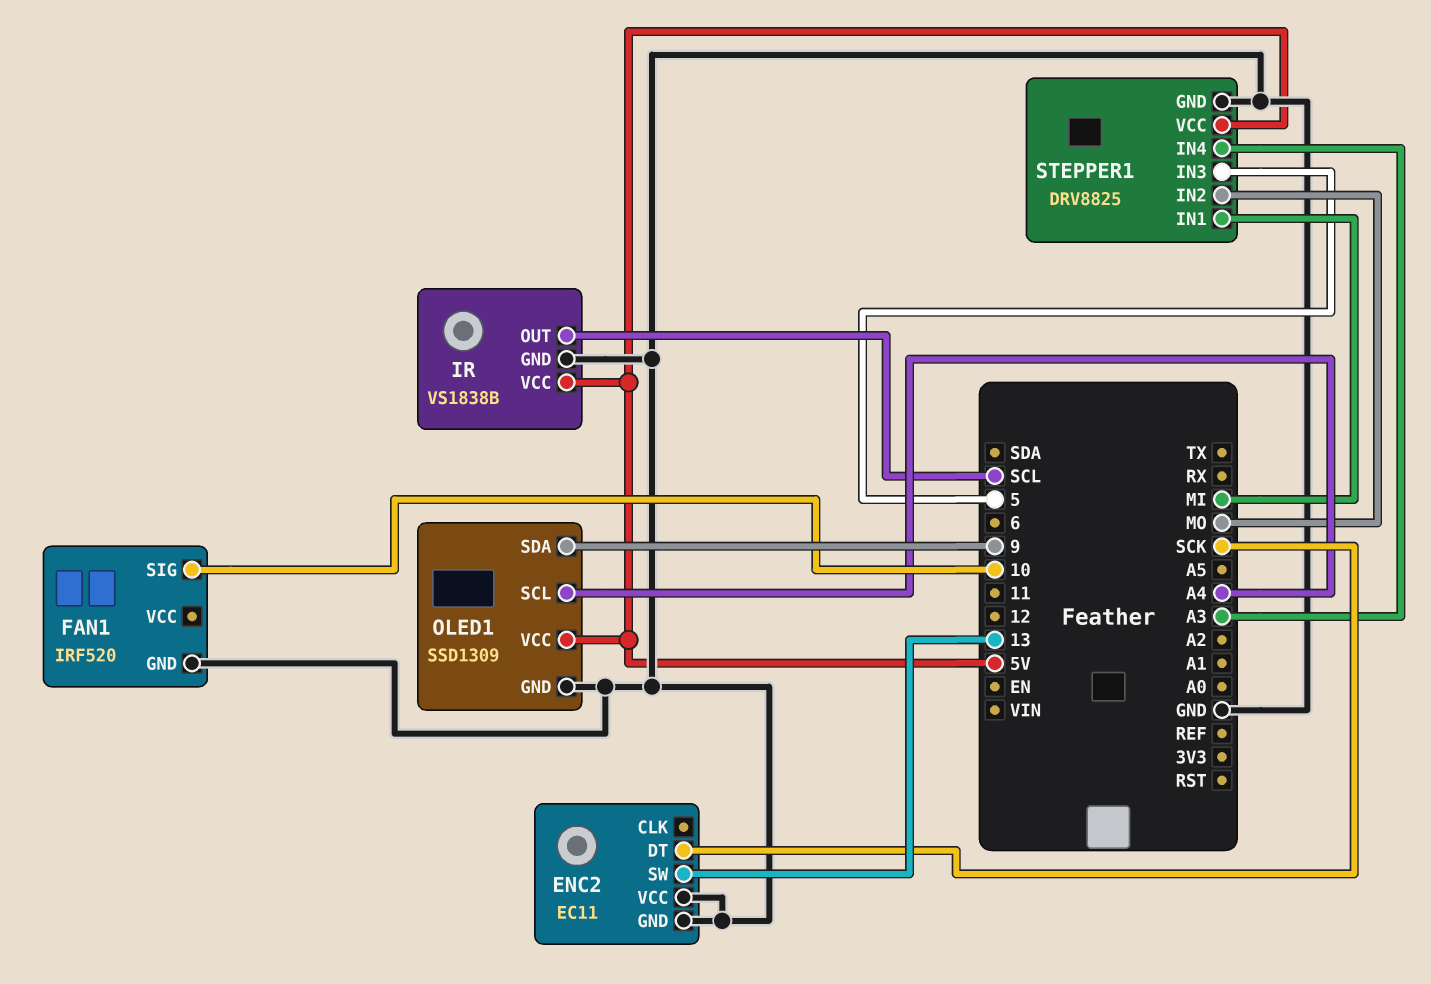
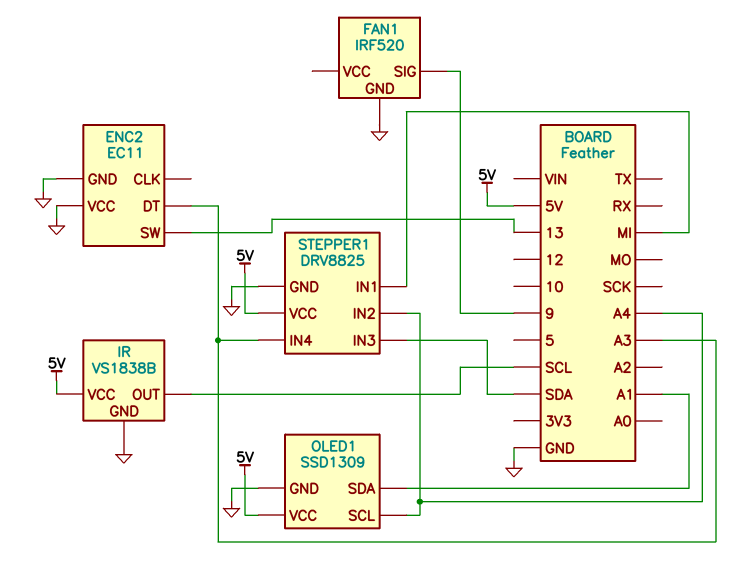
ENC2 pin DT: SCK -> A3
FAN1 pin SIG: 10 -> 9
OLED1 pin SDA: 9 -> A1
STEPPER1 pin IN2: MO -> A4
STEPPER1 pin IN3: 5 -> SDA

